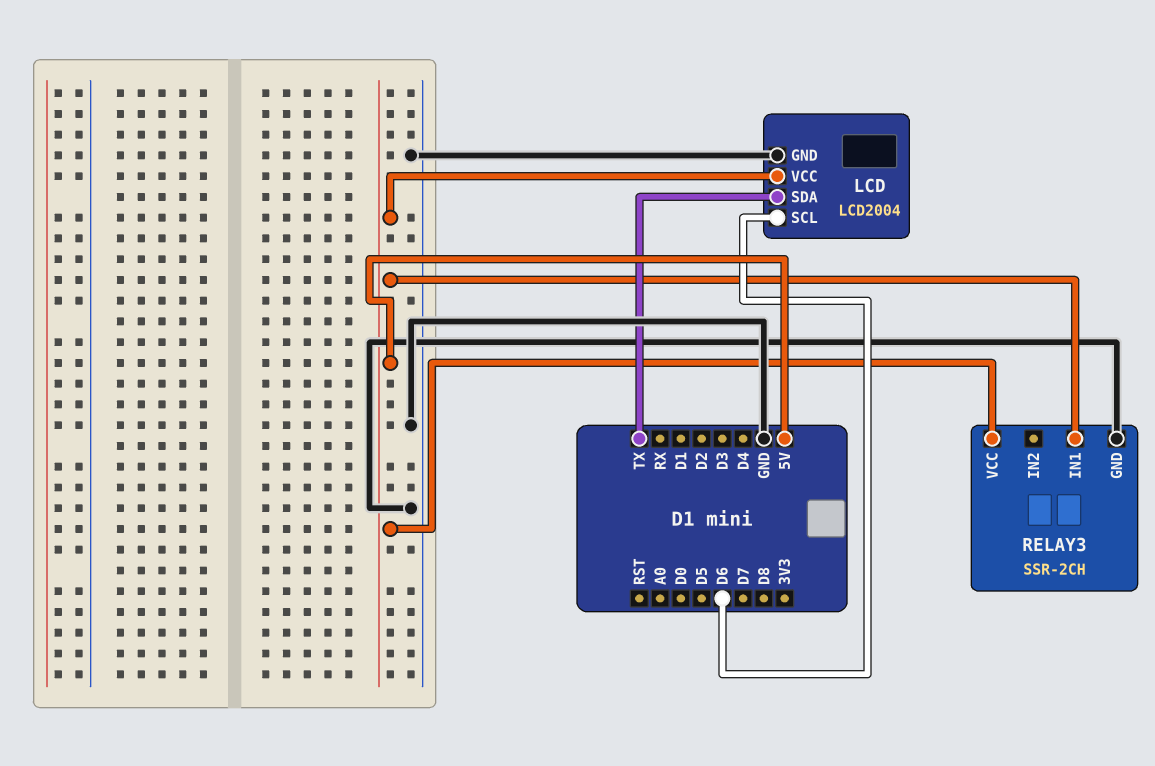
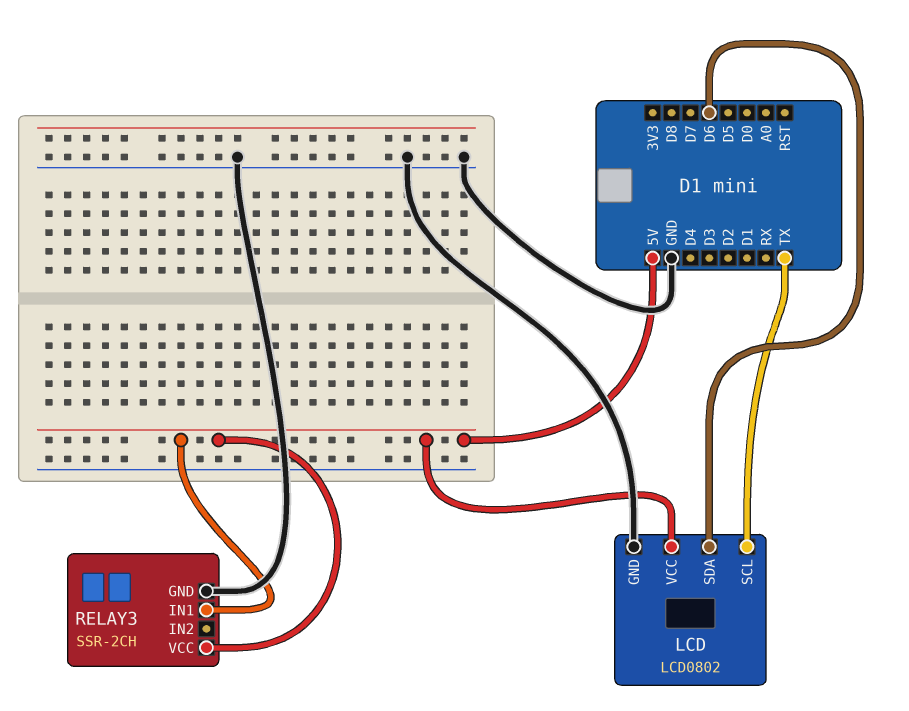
LCD: LCD2004 -> LCD0802
LCD pin SCL: D6 -> TX
LCD pin SDA: TX -> D6

